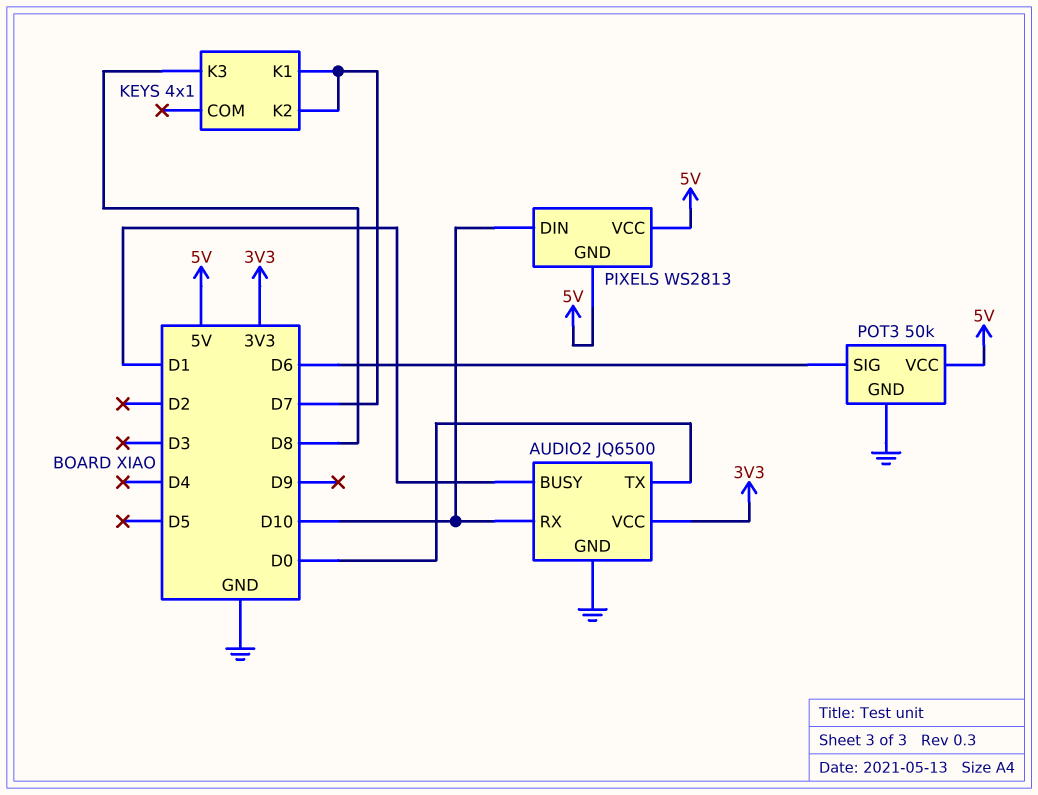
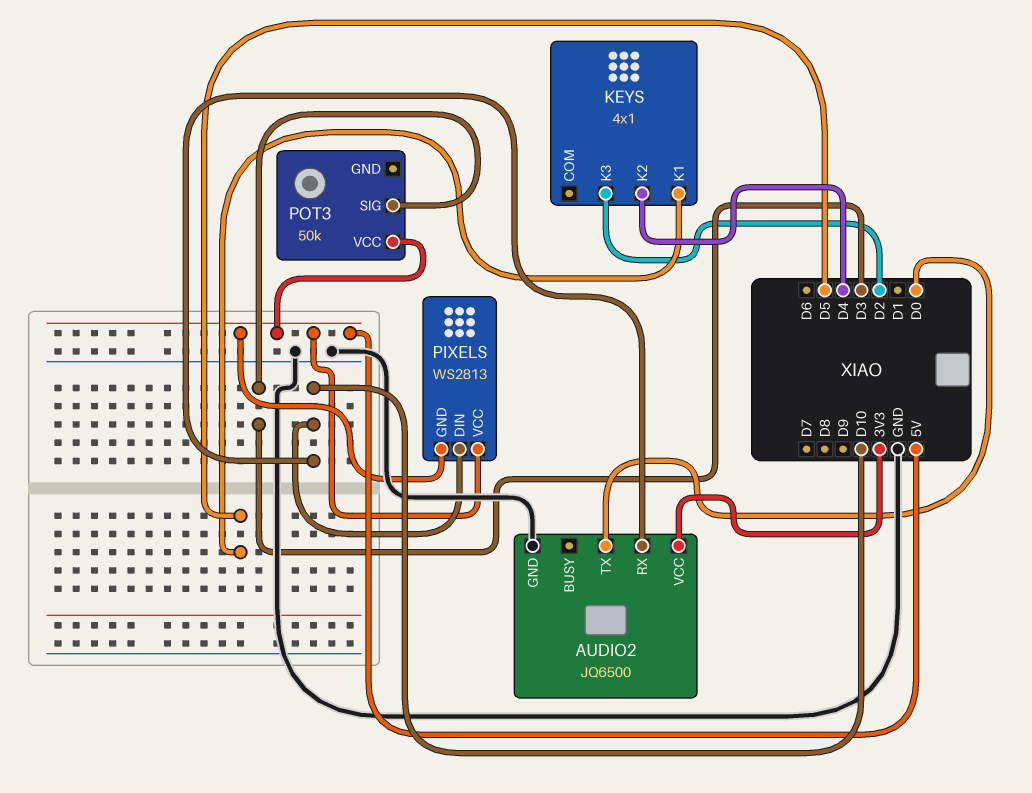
AUDIO2 pin BUSY: D1 -> none
KEYS pin K1: D7 -> D5
KEYS pin K2: D7 -> D4
KEYS pin K3: D8 -> D2
POT3 pin GND: GND -> none
POT3 pin SIG: D6 -> D3

